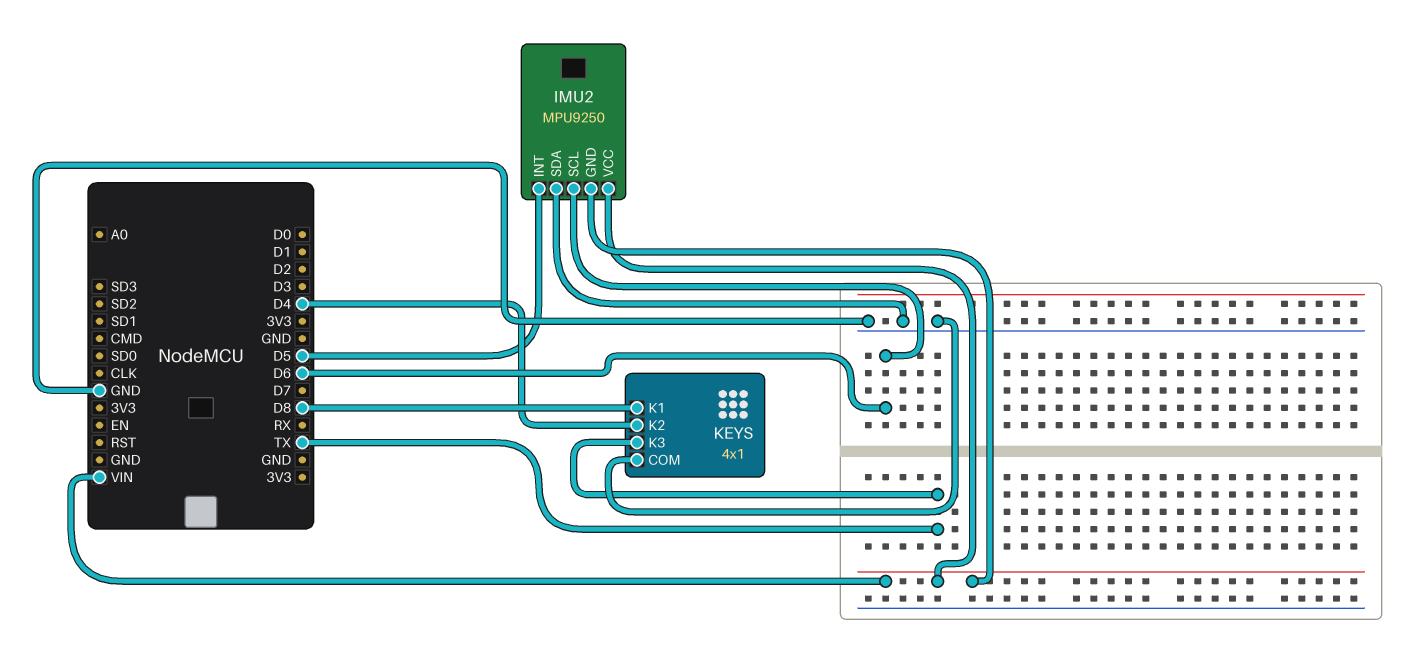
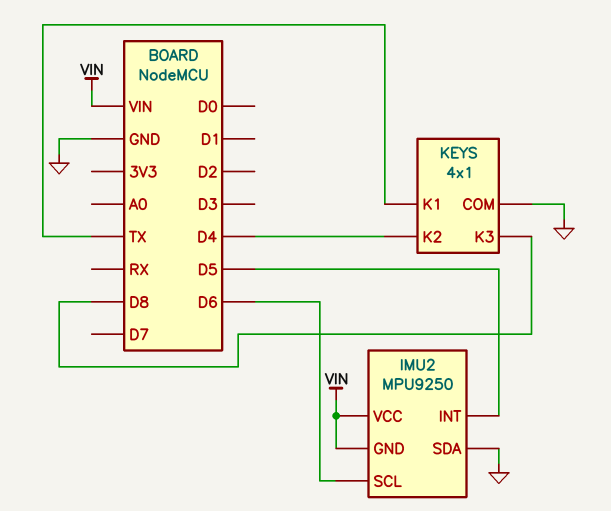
KEYS pin K1: D8 -> TX
KEYS pin K3: TX -> D8

